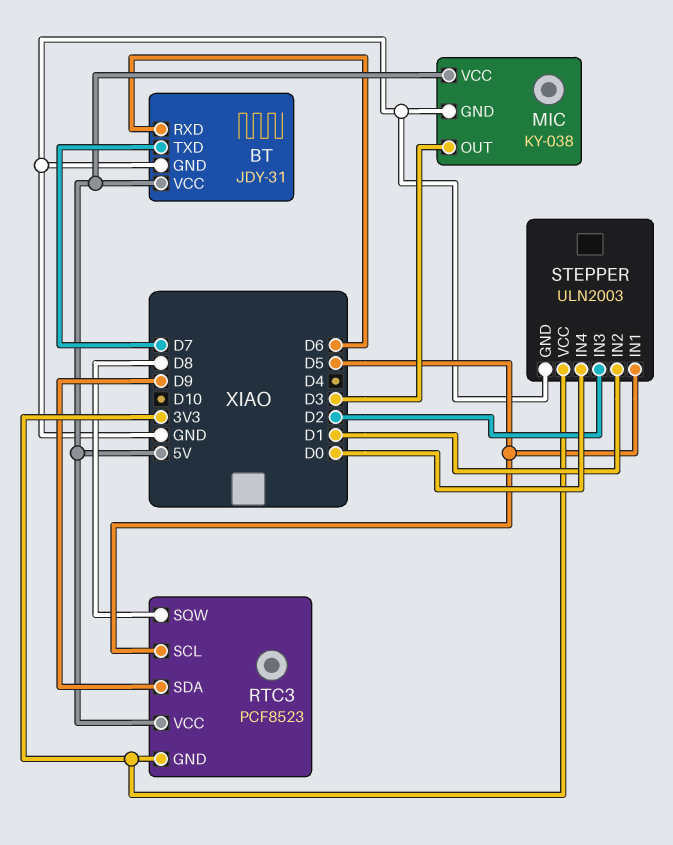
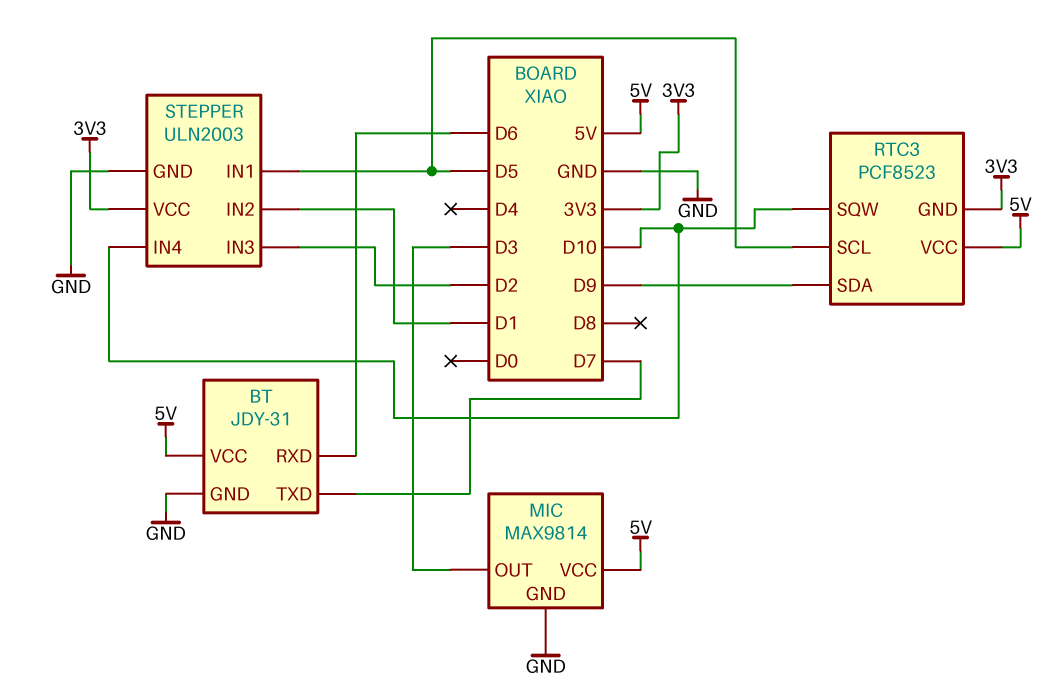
MIC: KY-038 -> MAX9814
RTC3 pin SQW: D8 -> D10
STEPPER pin IN4: D0 -> D10

